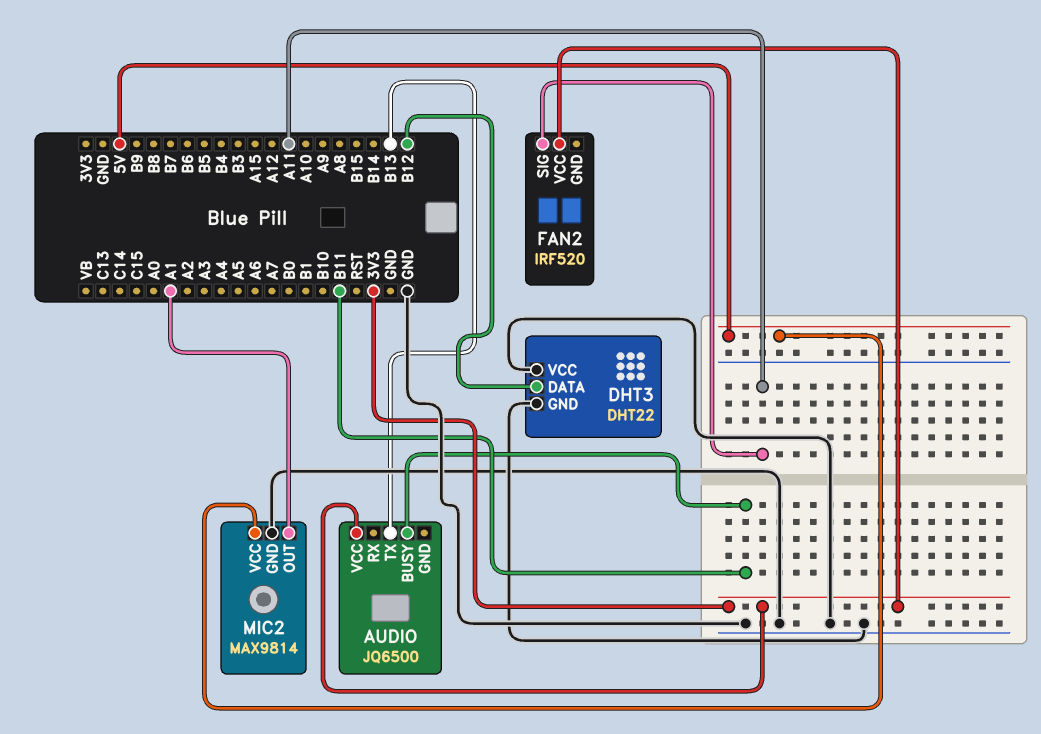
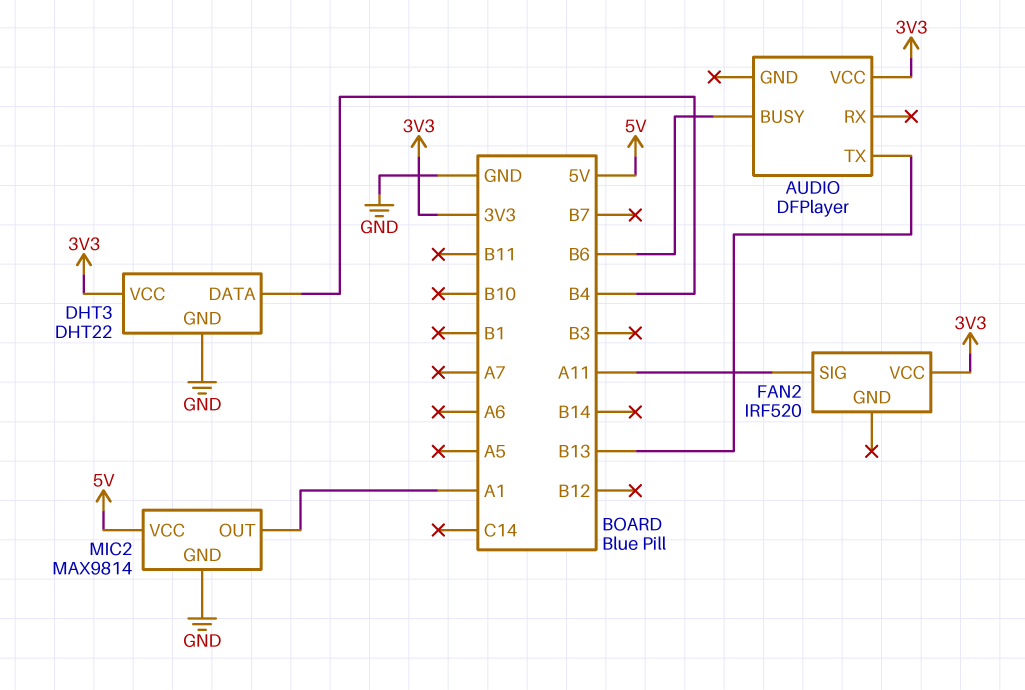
AUDIO: JQ6500 -> DFPlayer
AUDIO pin BUSY: B11 -> B6
DHT3 pin DATA: B12 -> B4
DHT3 pin VCC: GND -> 3V3

